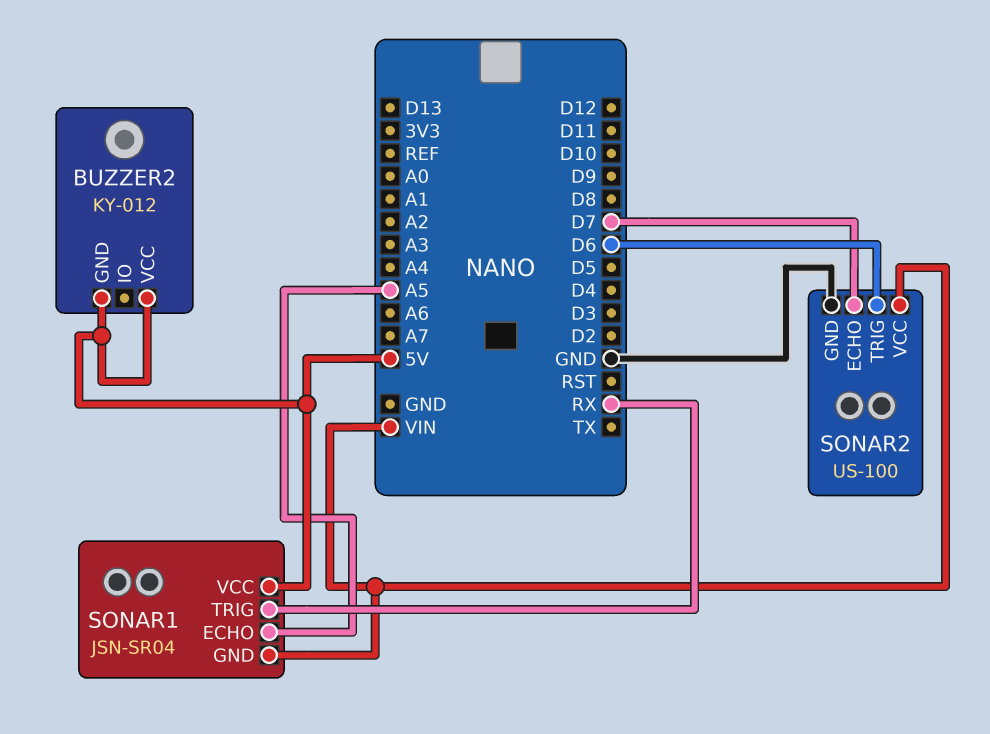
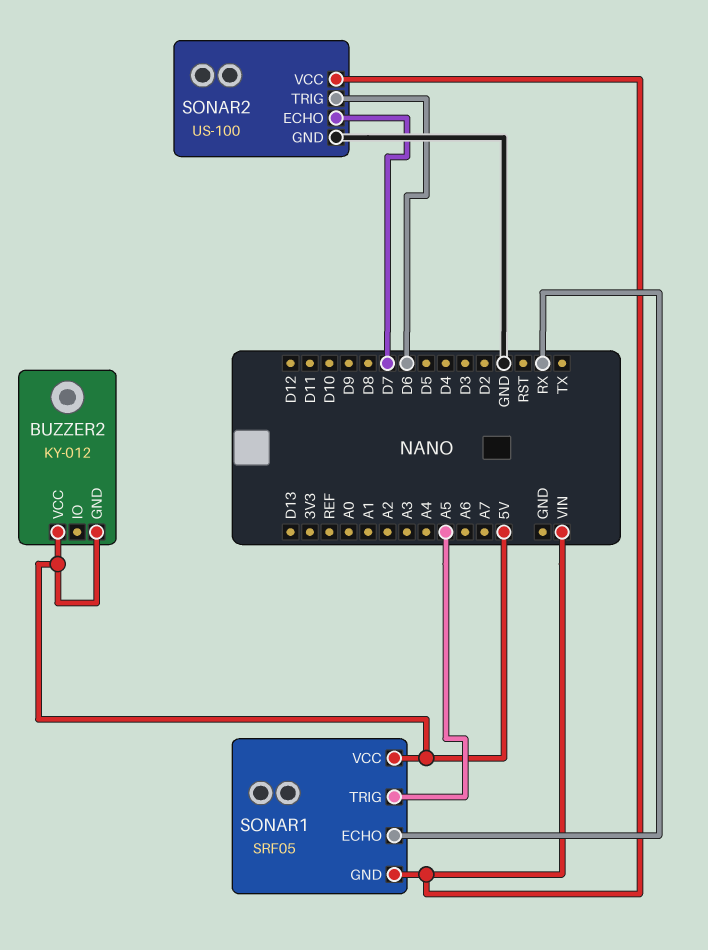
SONAR1: JSN-SR04 -> SRF05
SONAR1 pin ECHO: A5 -> RX
SONAR1 pin TRIG: RX -> A5

